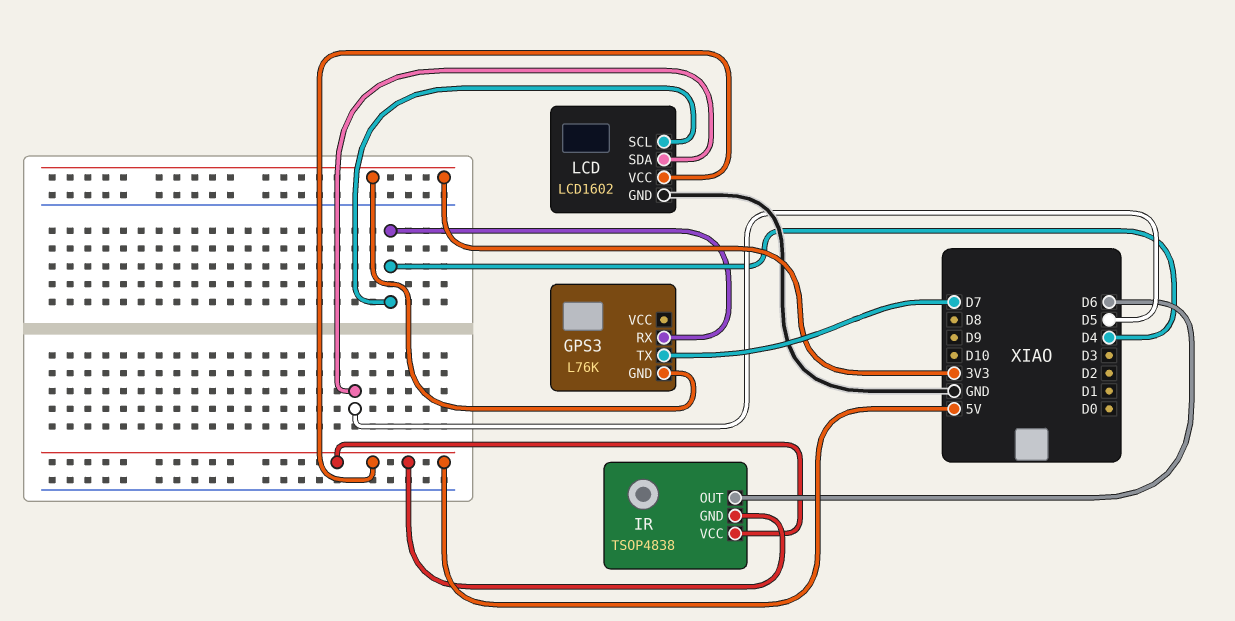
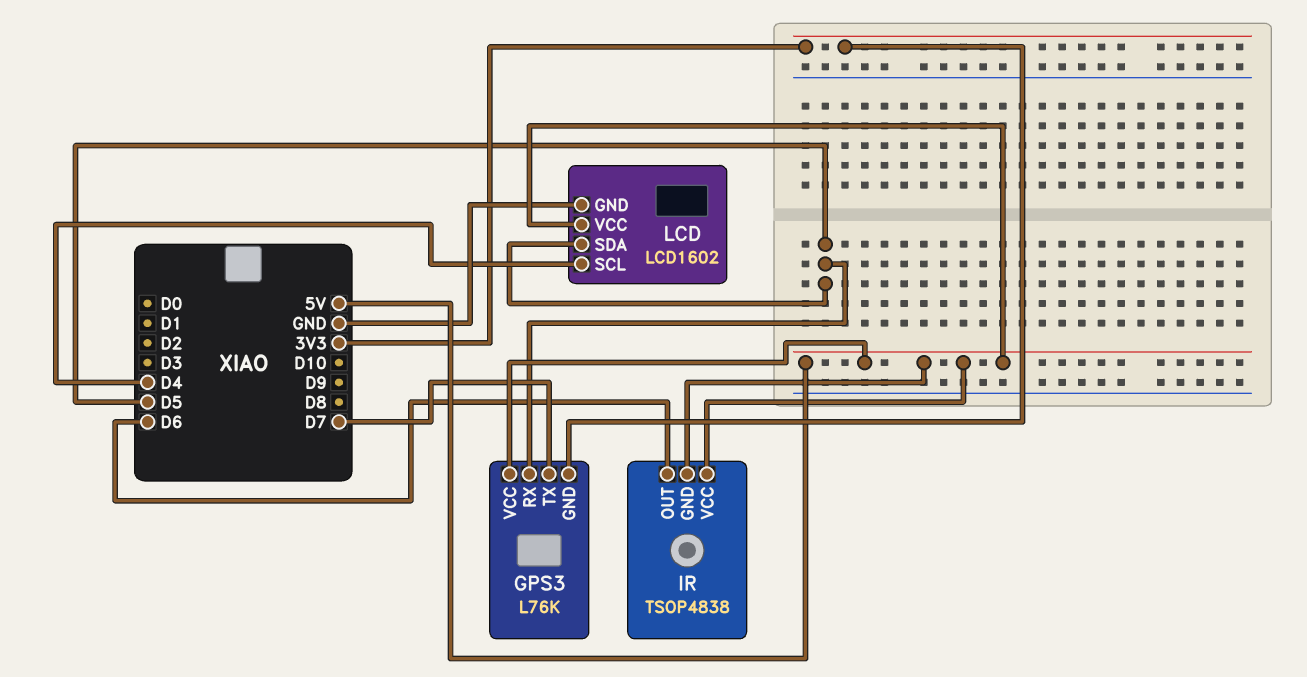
GPS3 pin RX: D4 -> D5
GPS3 pin VCC: none -> 5V

